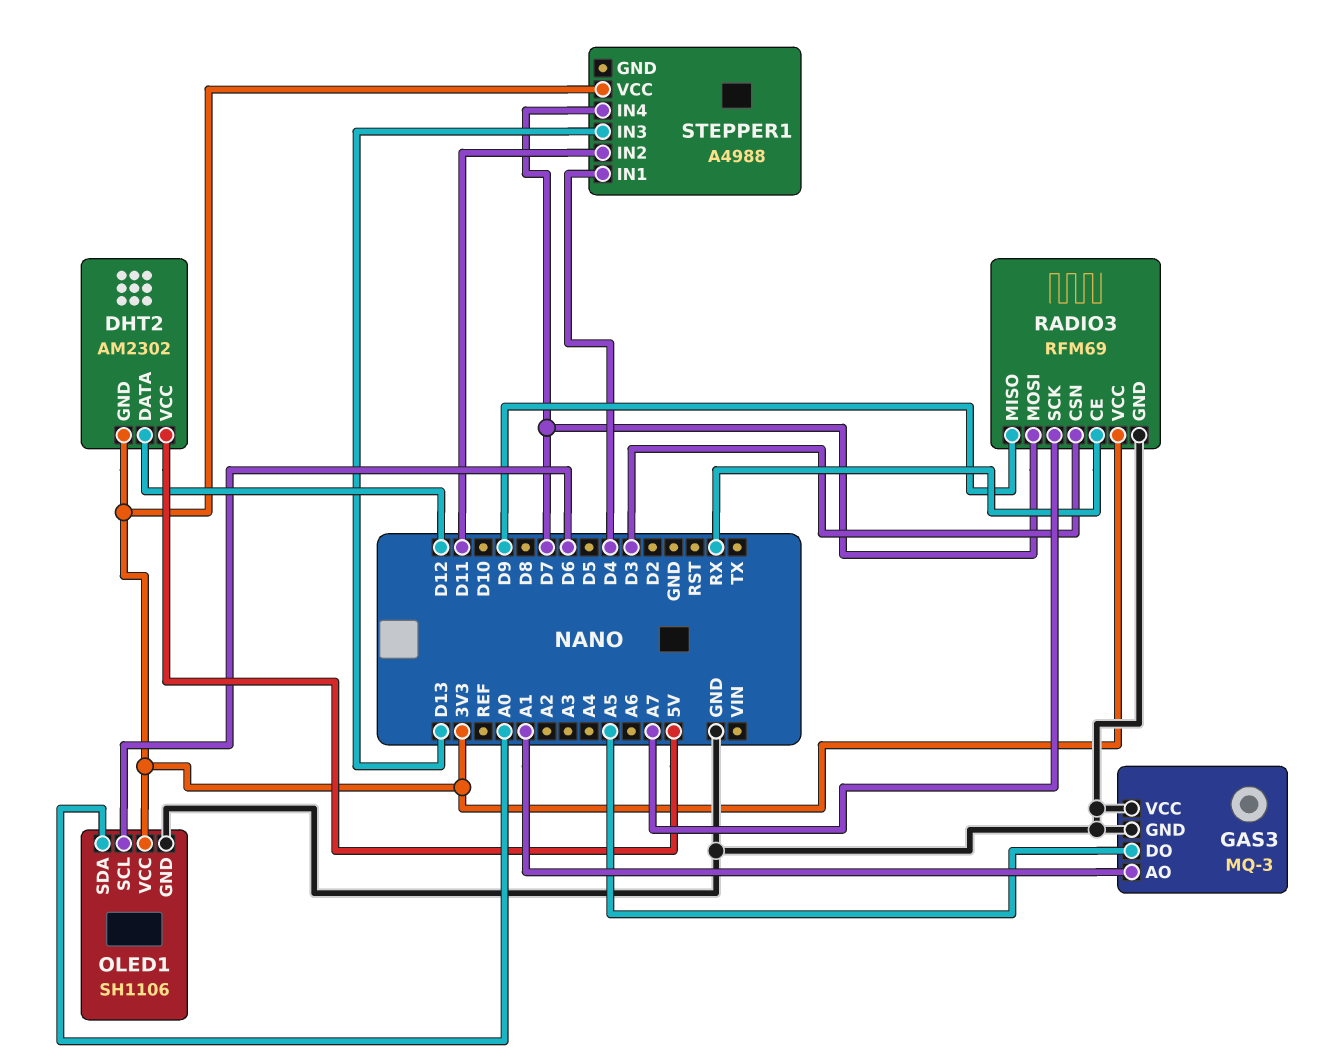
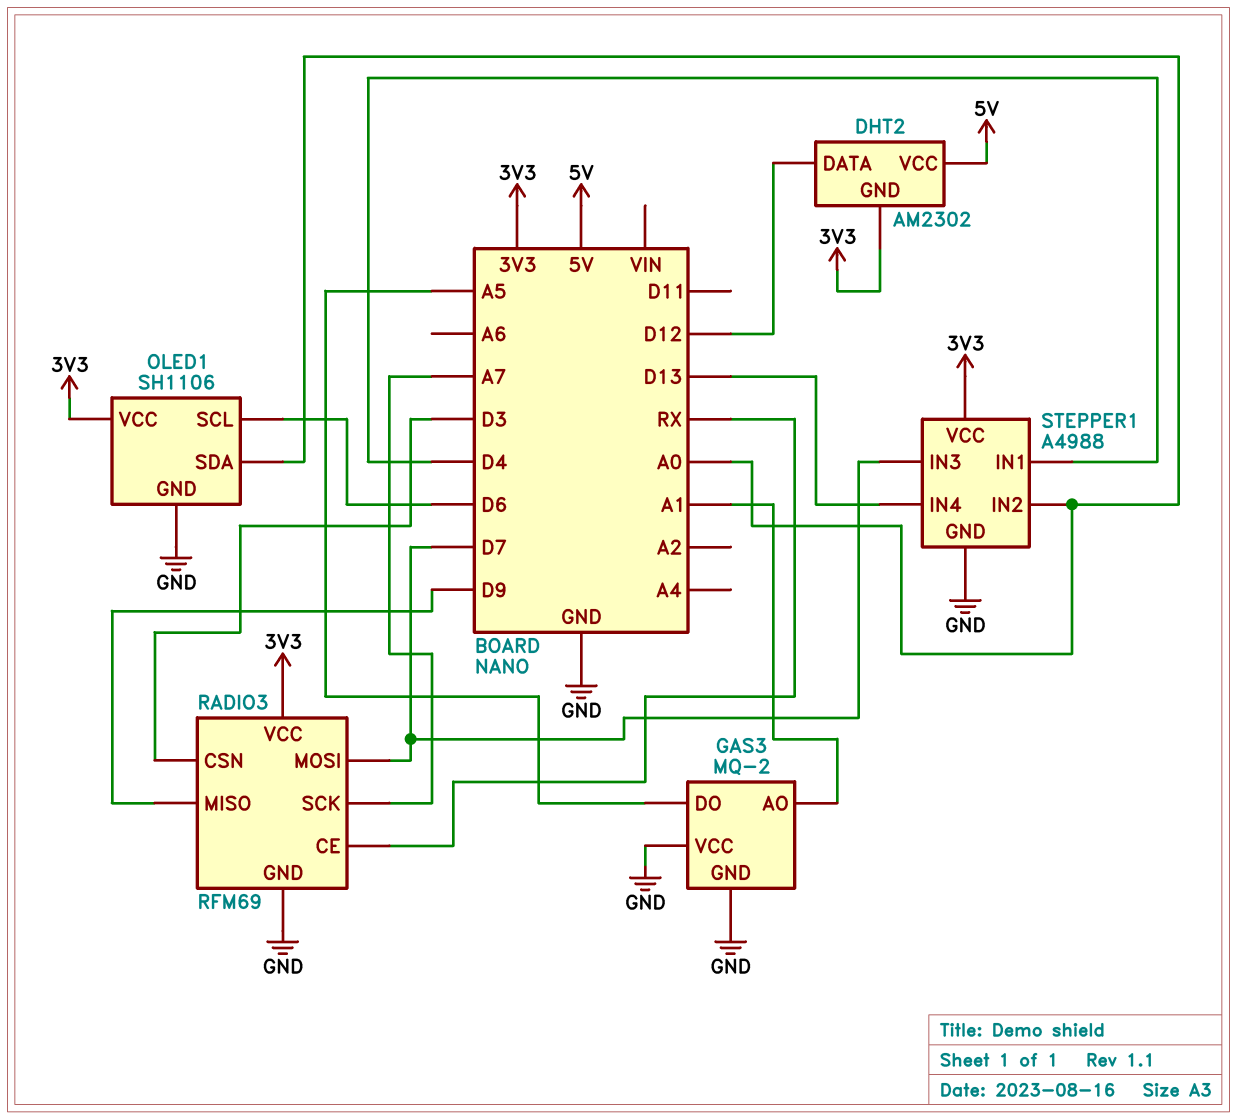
GAS3: MQ-3 -> MQ-2
STEPPER1 pin GND: none -> GND
STEPPER1 pin IN2: D11 -> A0
STEPPER1 pin IN3: D13 -> D7
STEPPER1 pin IN4: D7 -> D13

